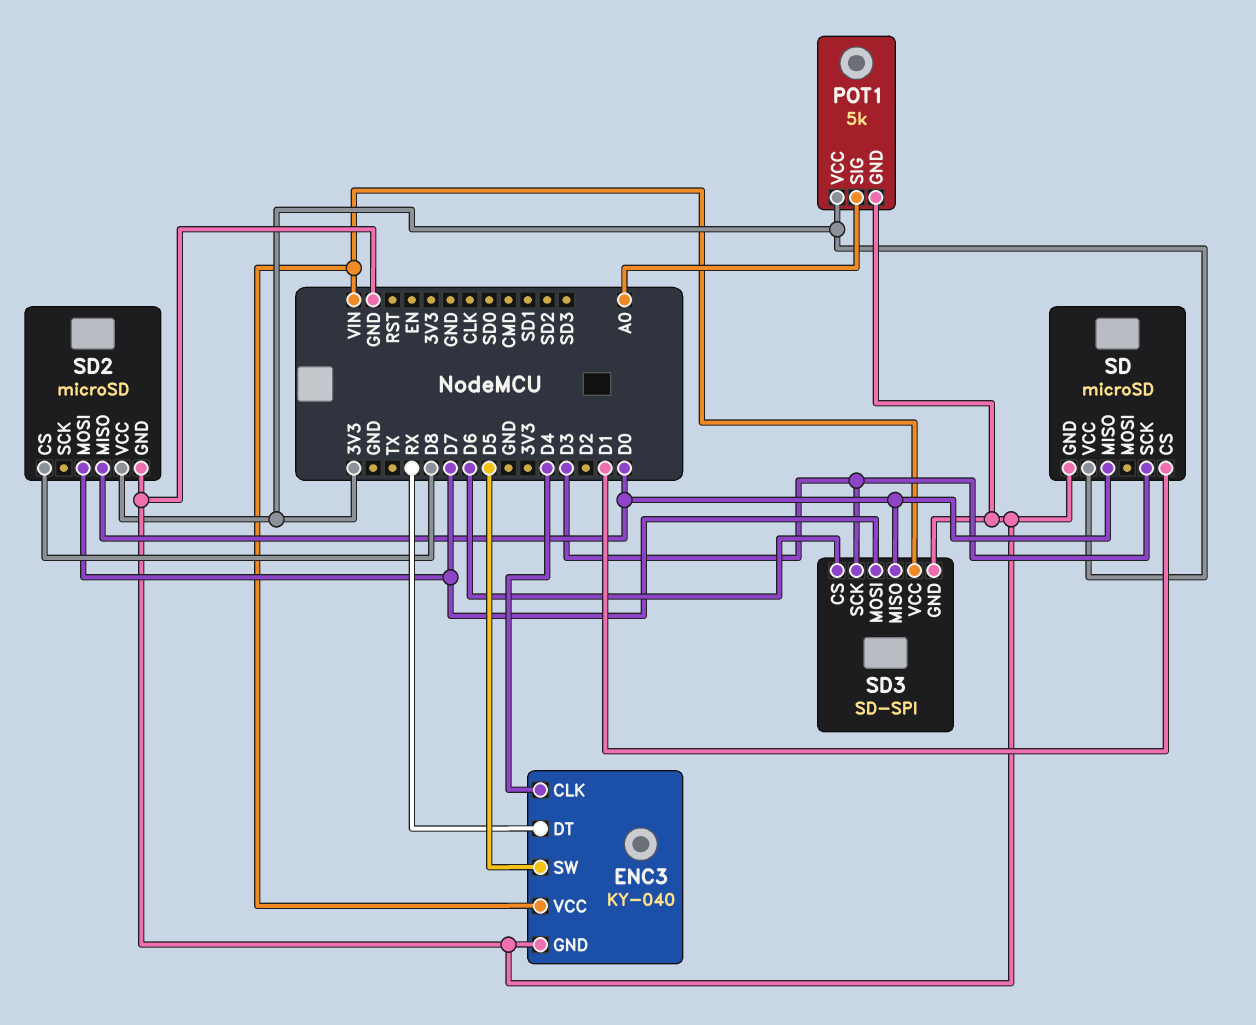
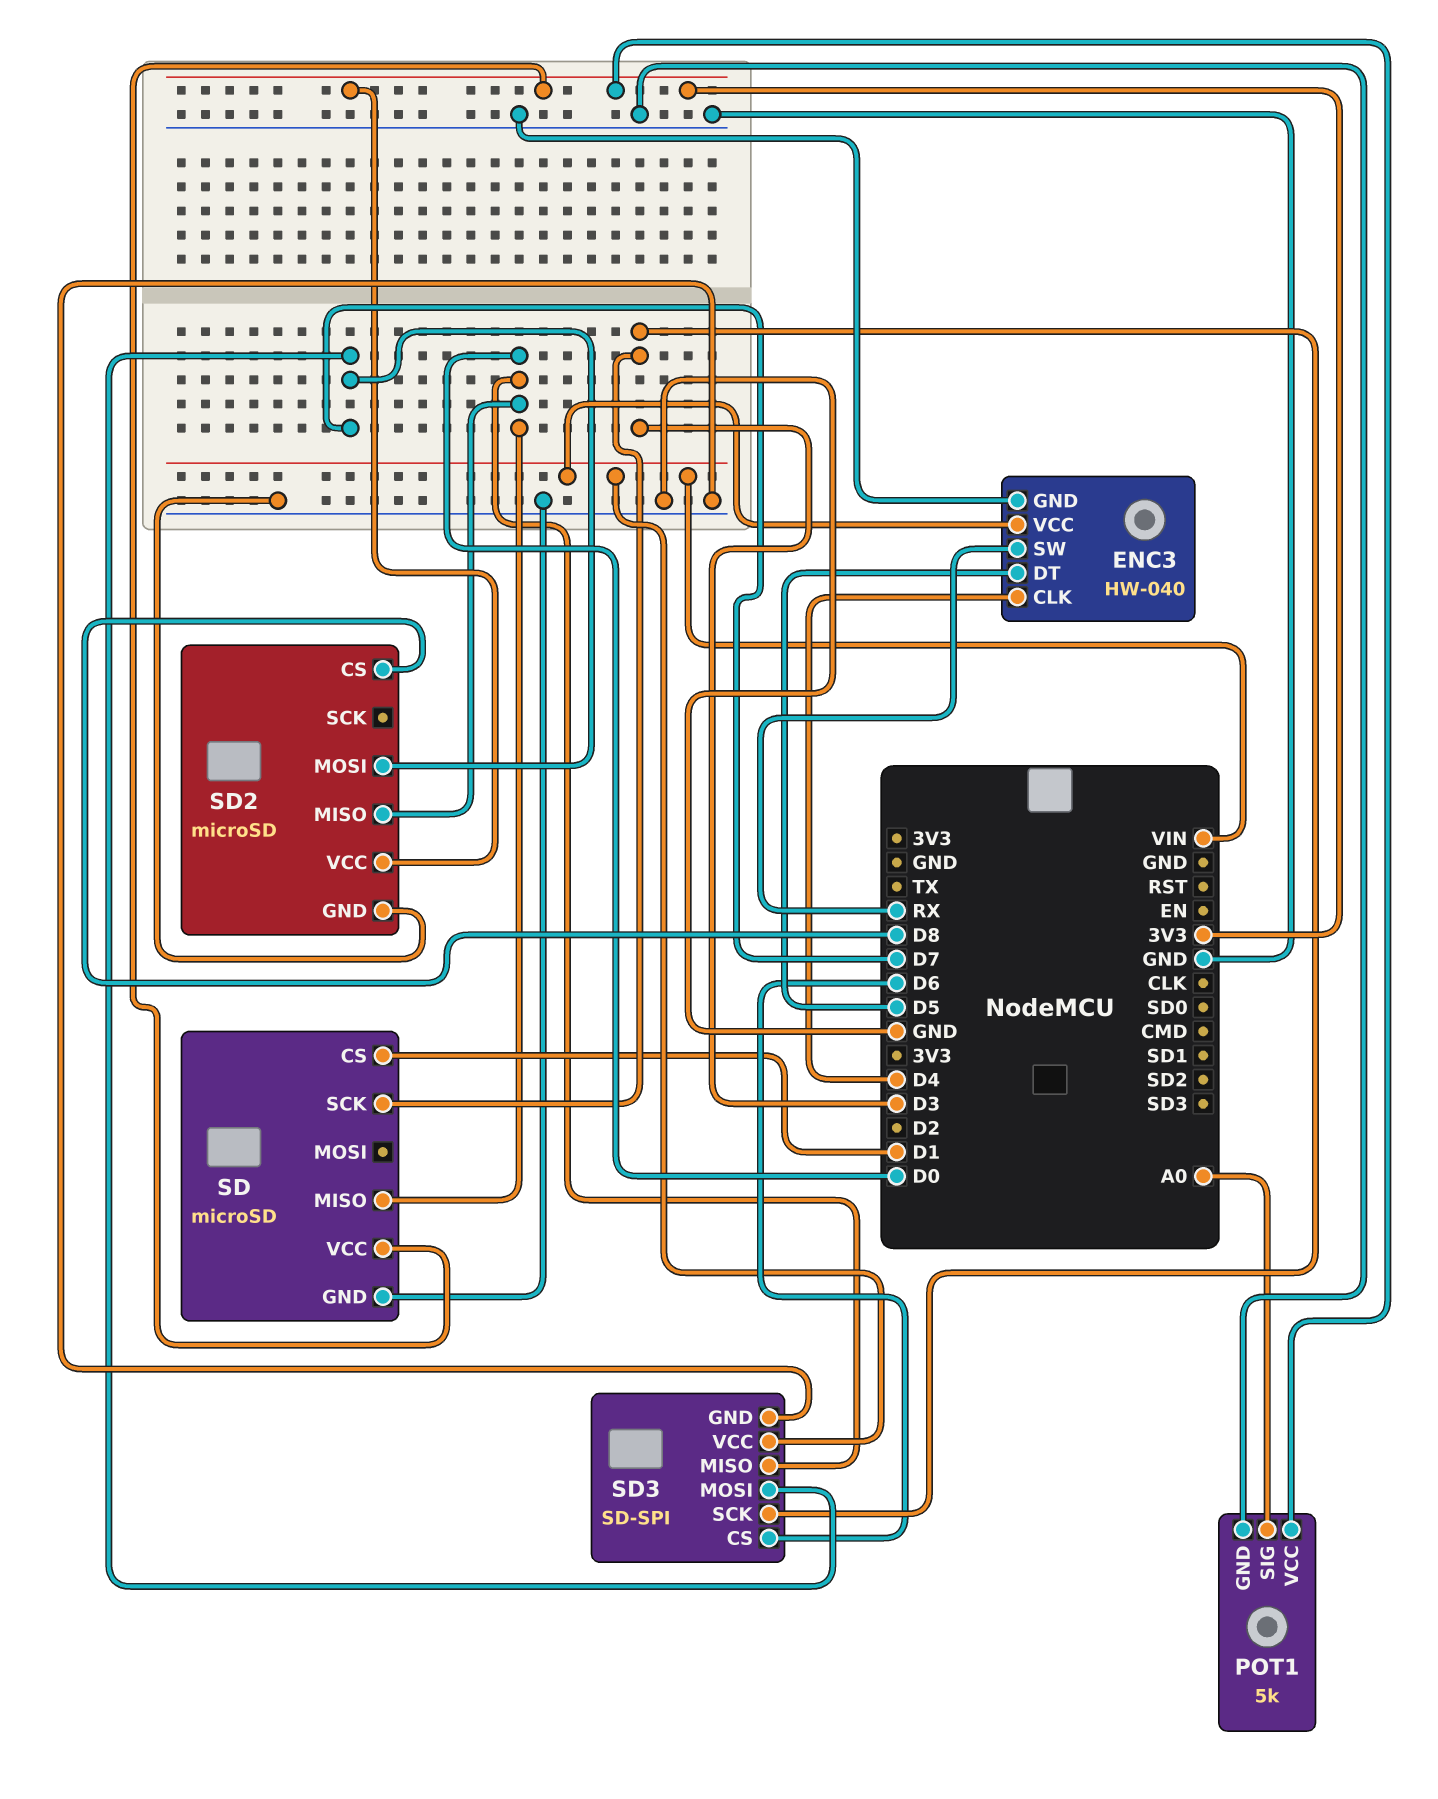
ENC3: KY-040 -> HW-040
ENC3 pin DT: RX -> D5
ENC3 pin SW: D5 -> RX

